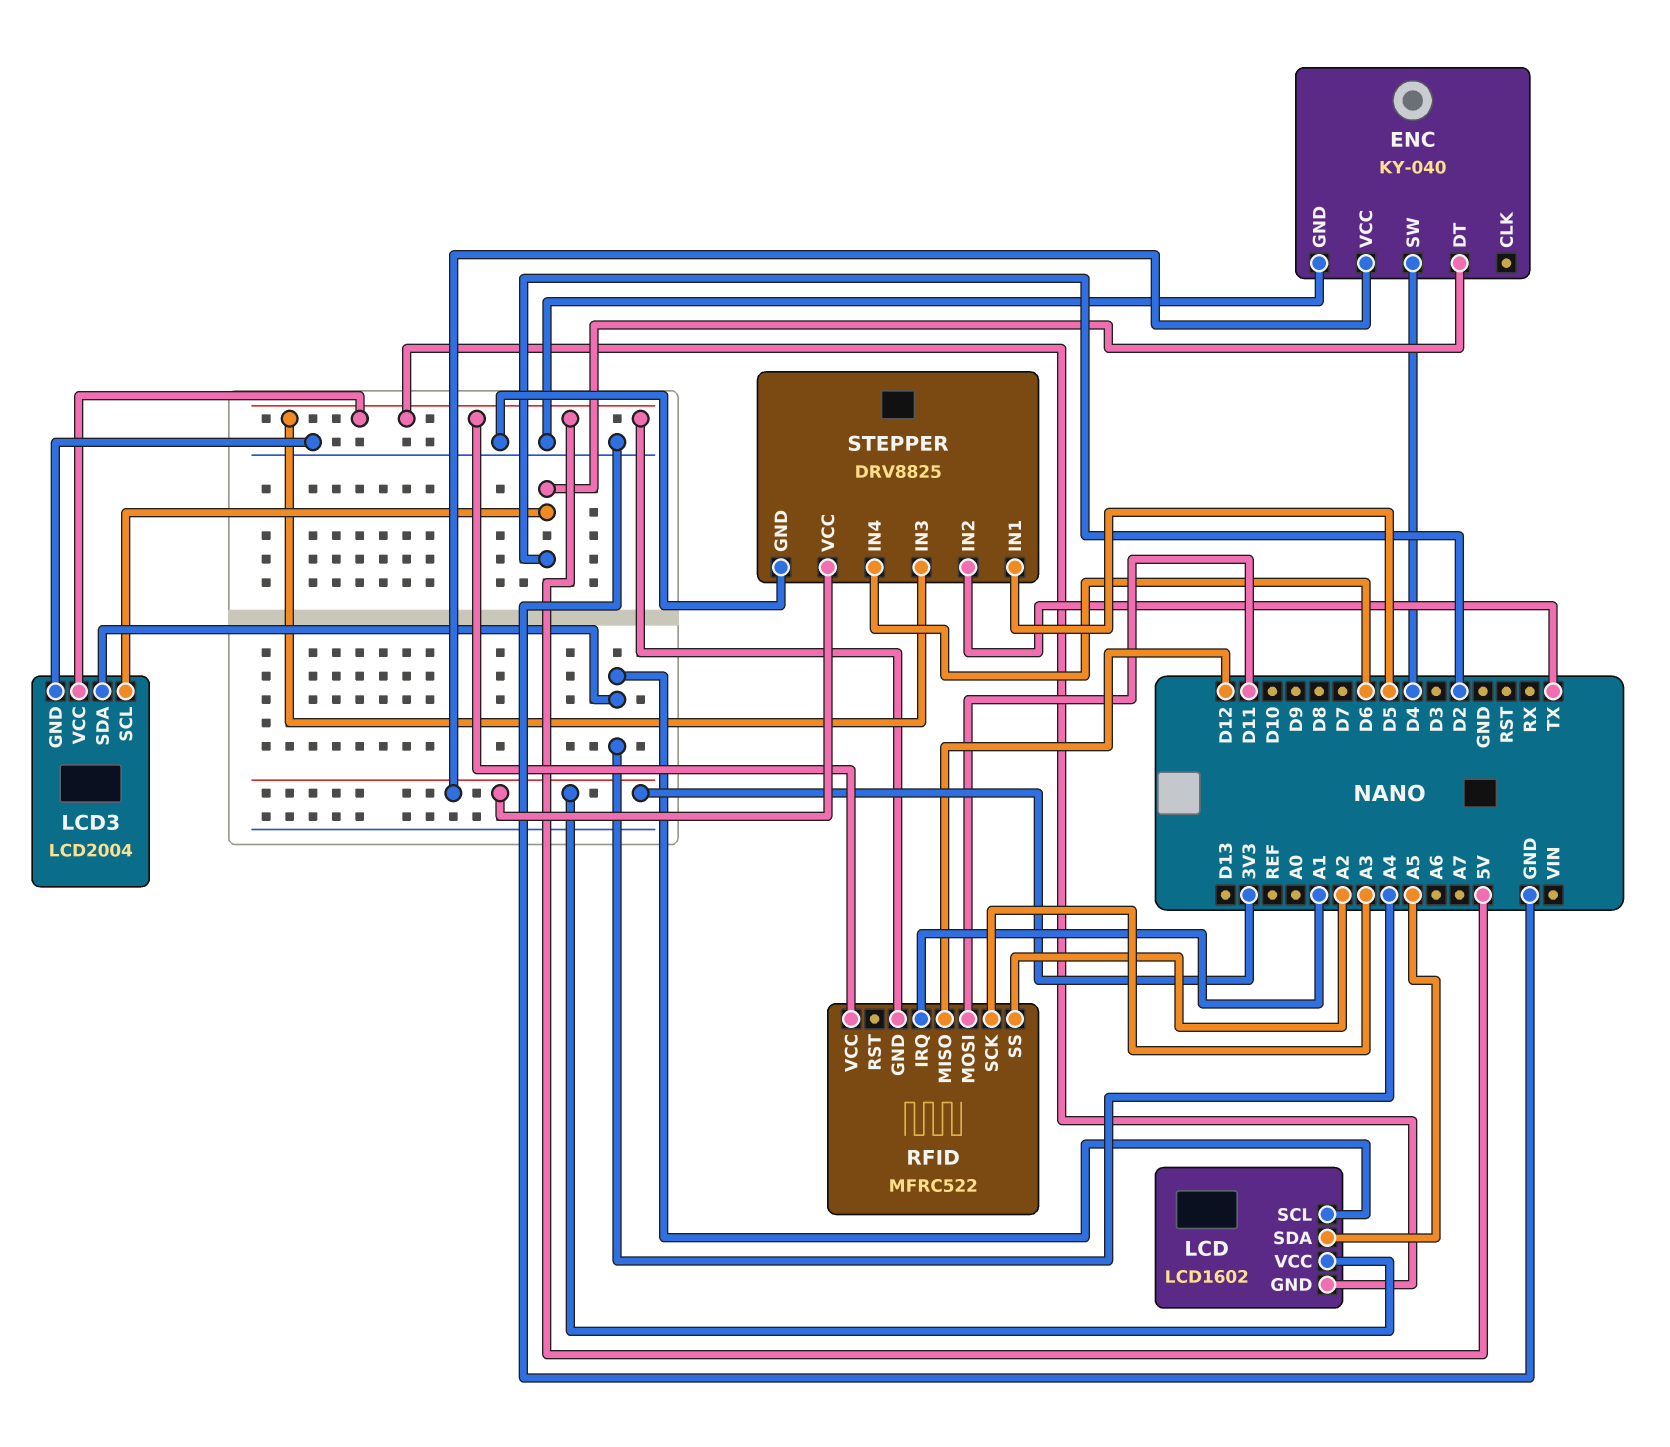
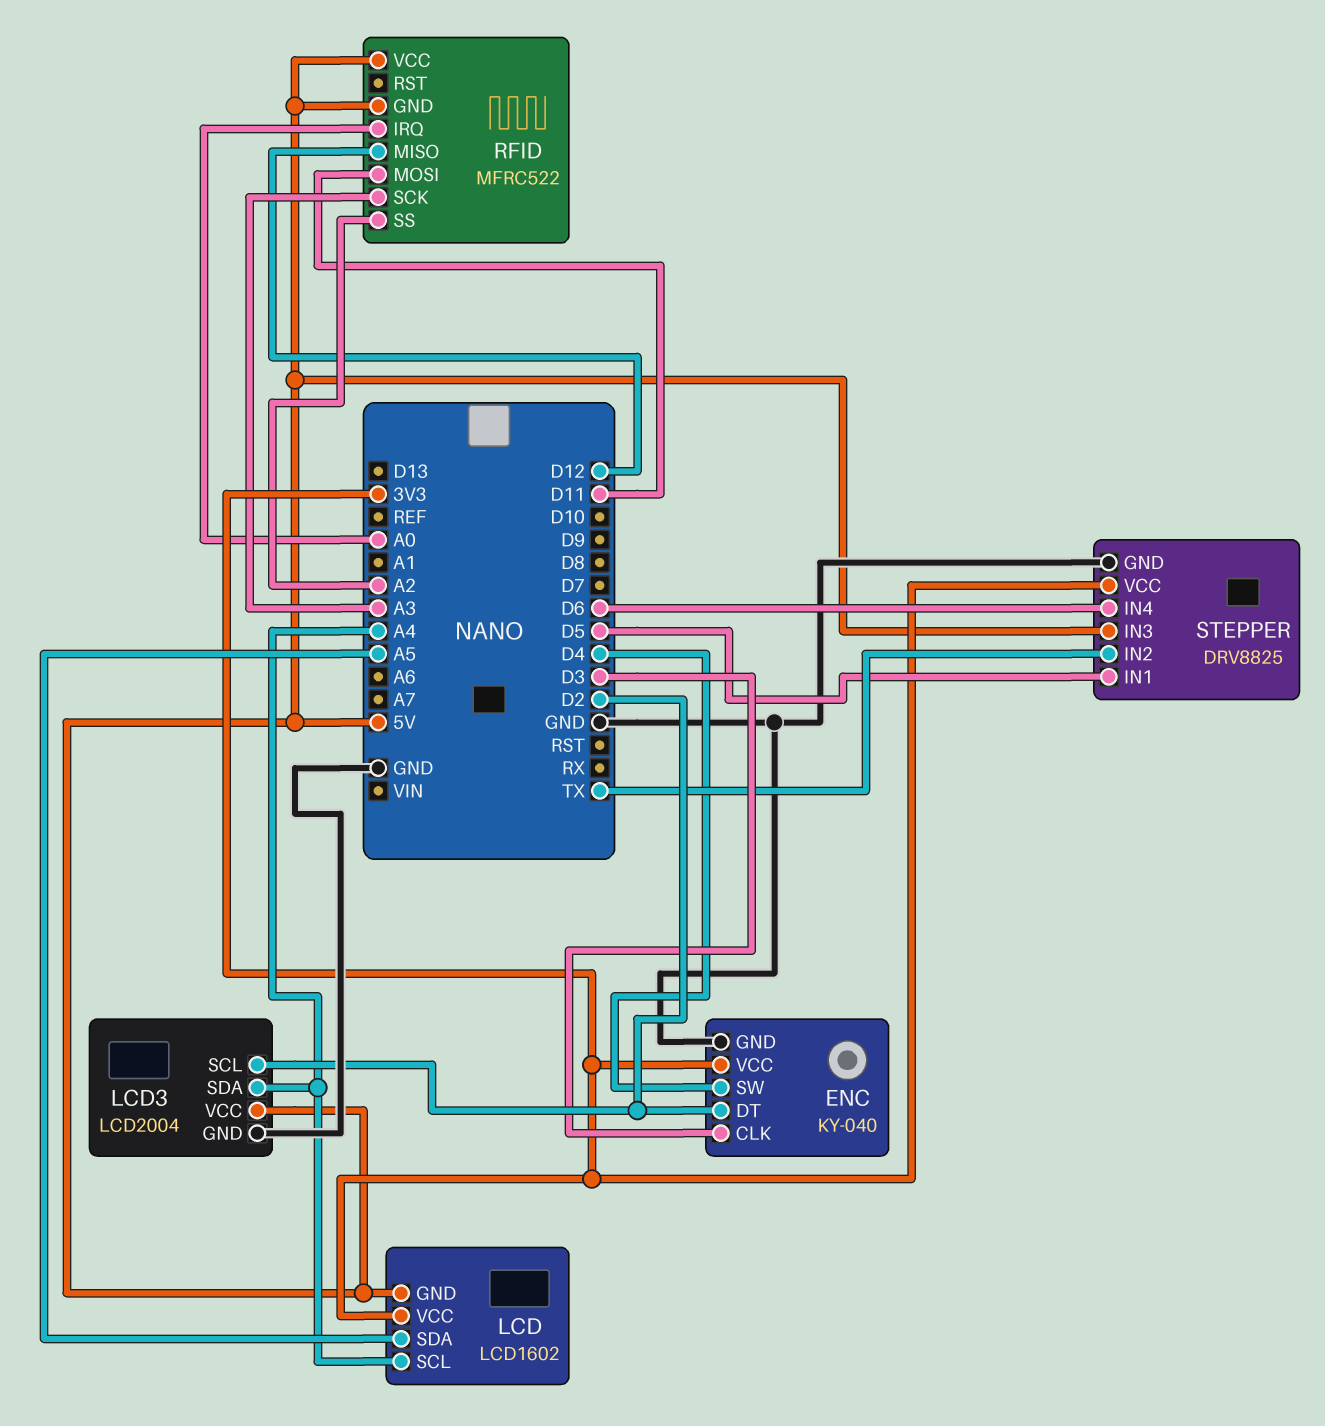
ENC pin CLK: none -> D3
RFID pin IRQ: A1 -> A0

